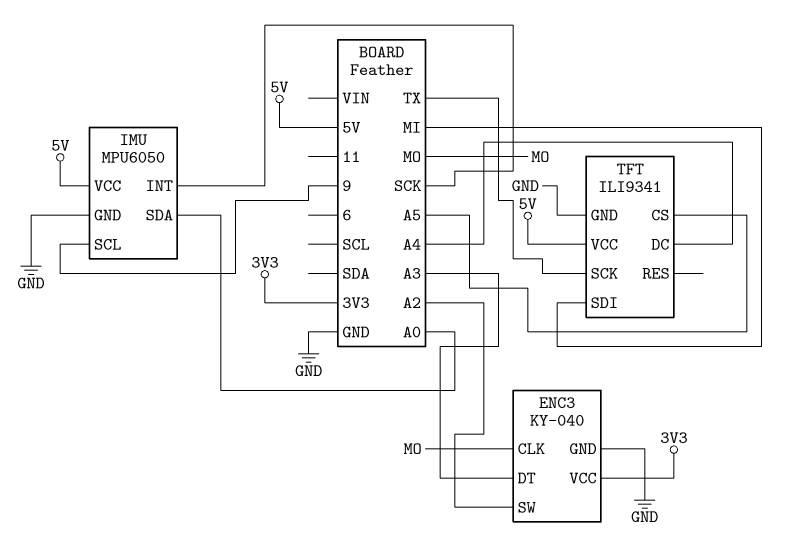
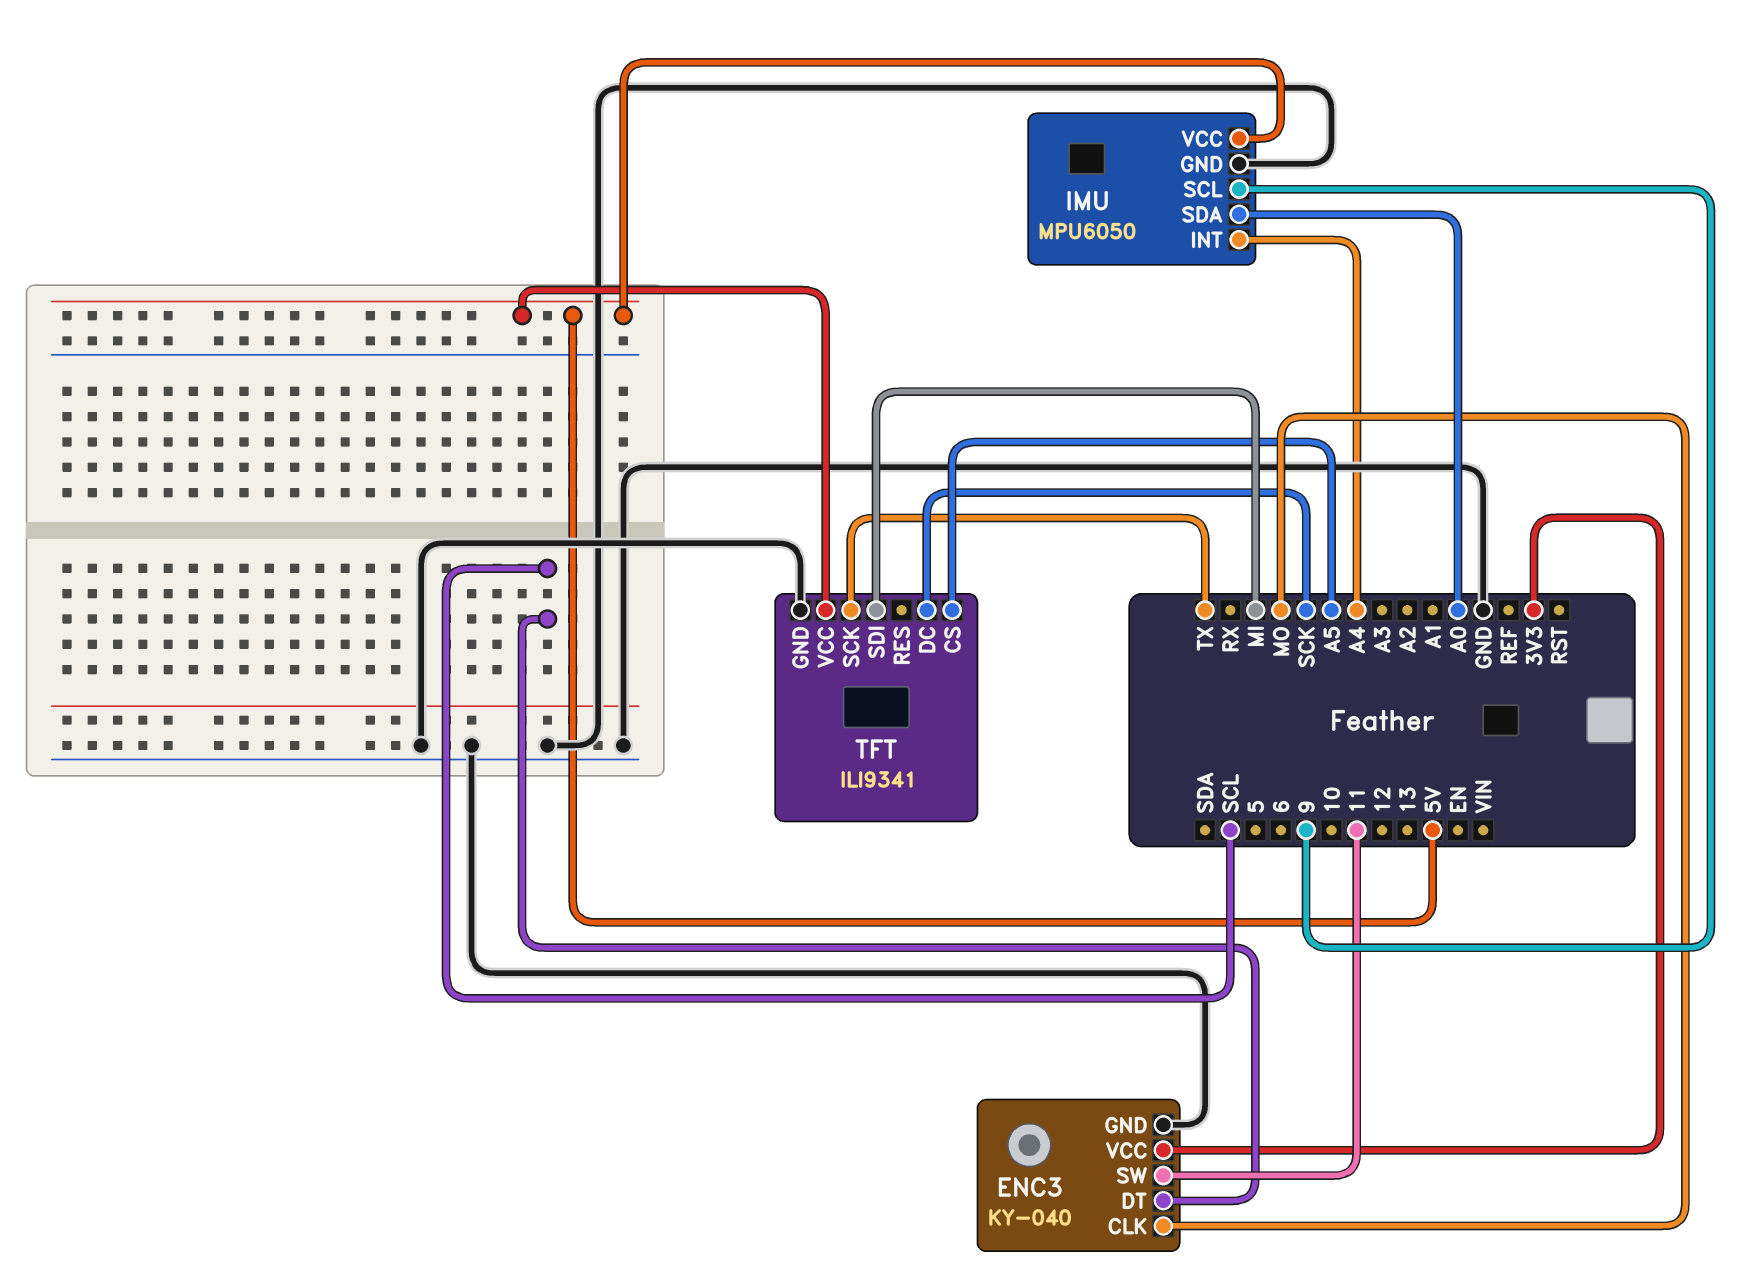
ENC3 pin DT: A3 -> SCL
ENC3 pin SW: A2 -> 11
IMU pin INT: SCK -> A4
TFT pin DC: A4 -> SCK

